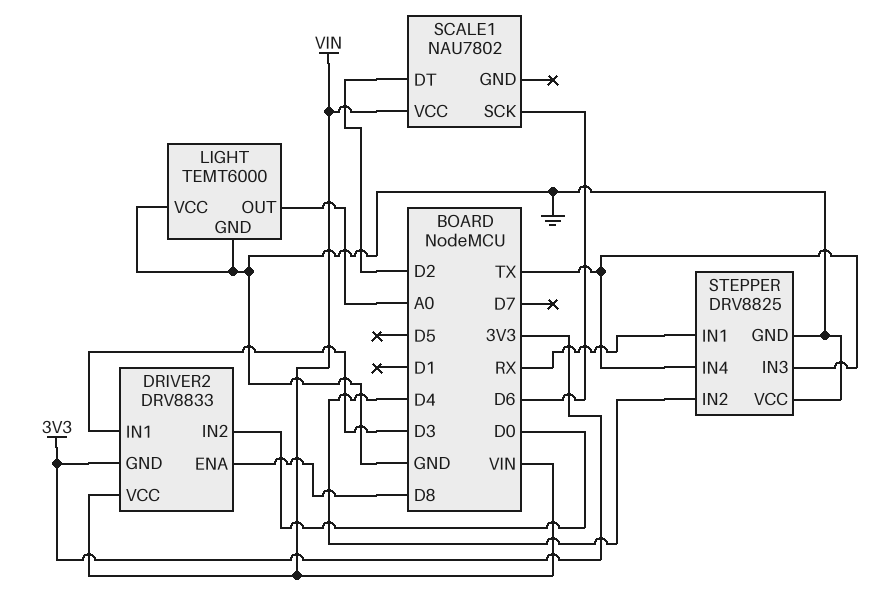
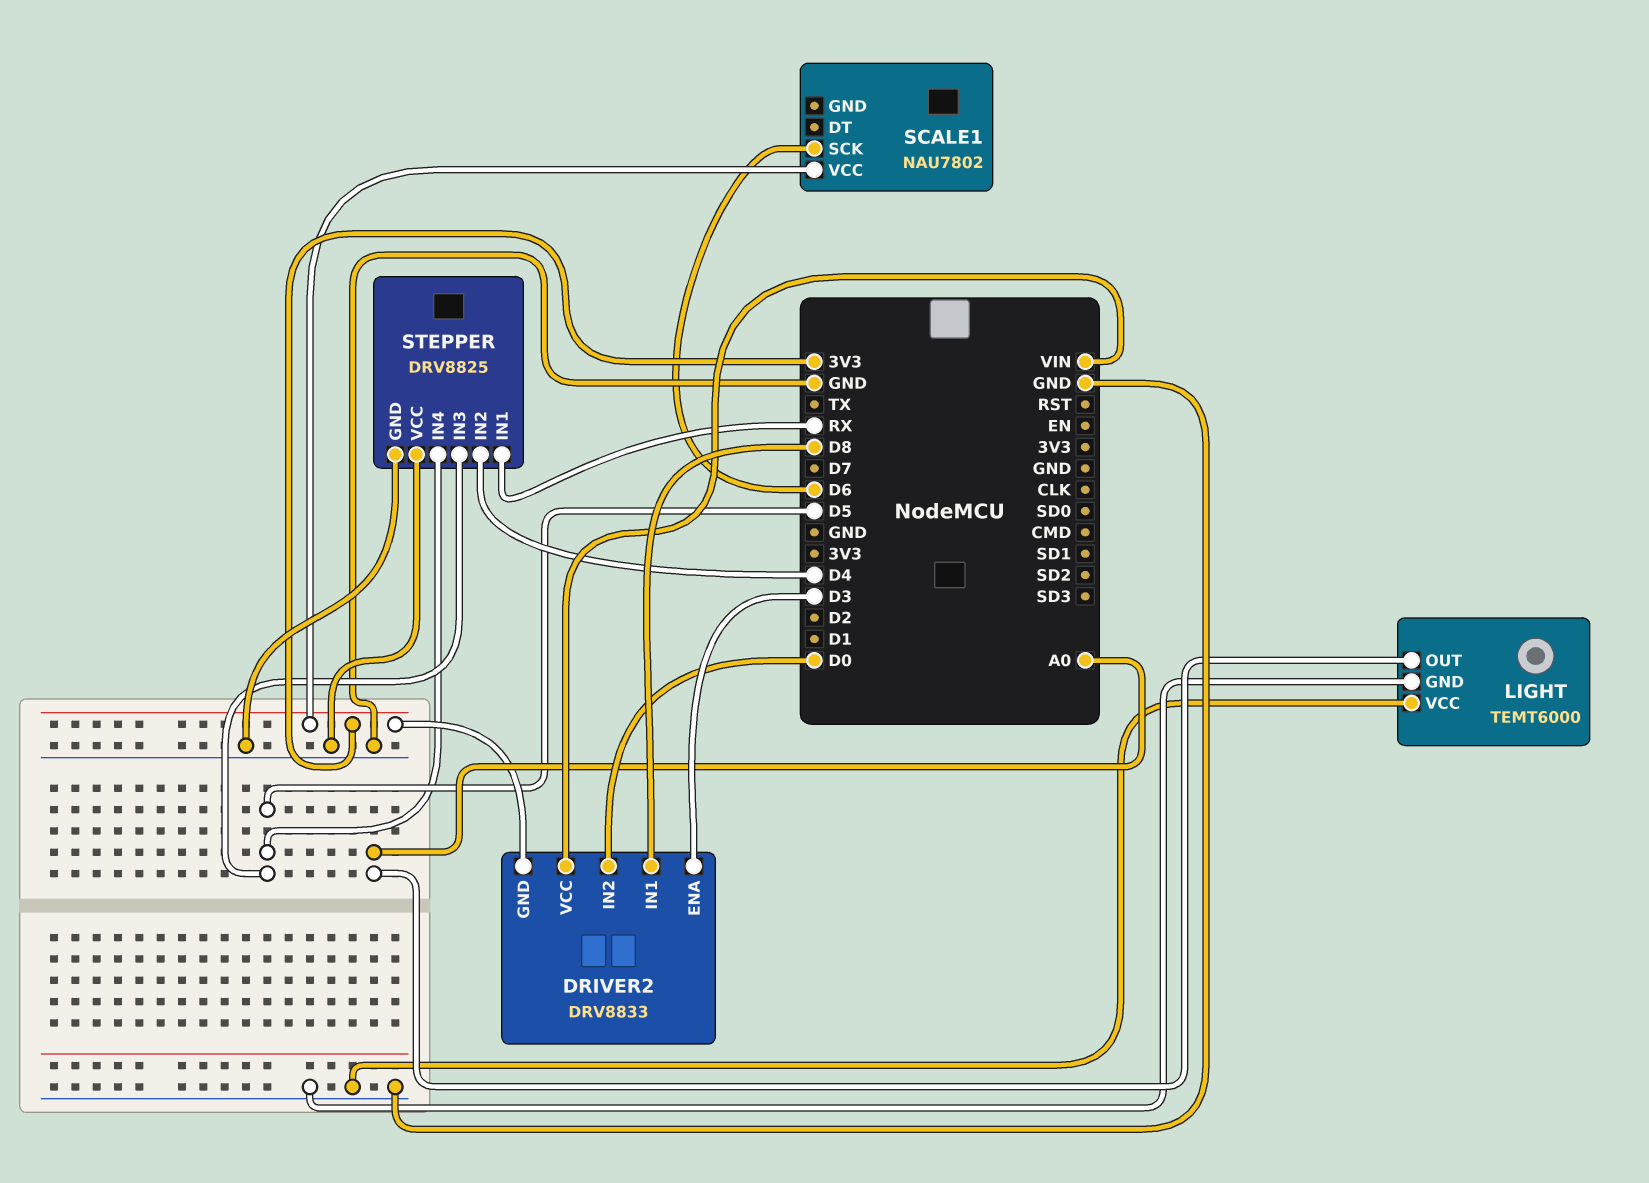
DRIVER2 pin ENA: D8 -> D3
DRIVER2 pin IN1: D3 -> D8
SCALE1 pin DT: D2 -> none
SCALE1 pin VCC: VIN -> 3V3
STEPPER pin IN3: TX -> D5
STEPPER pin IN4: TX -> D5

